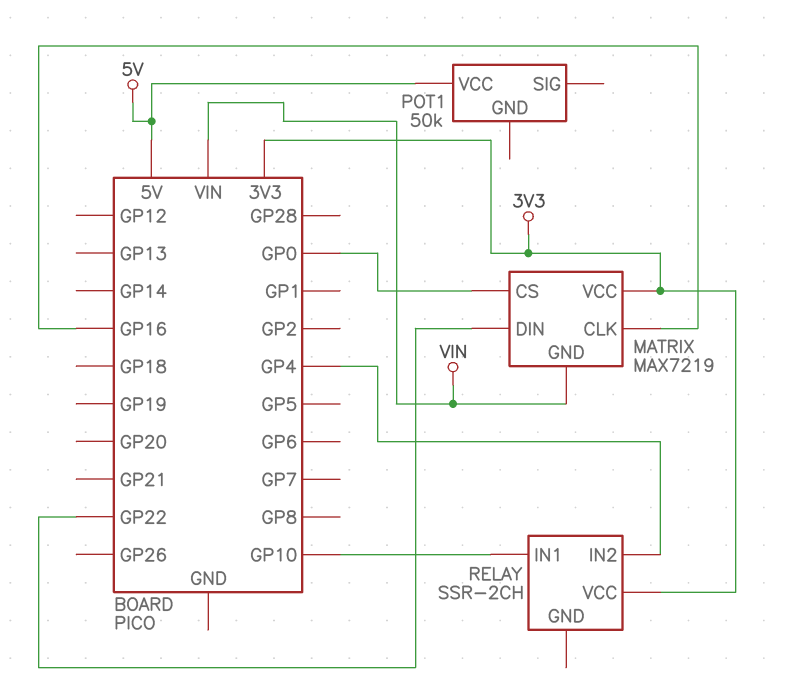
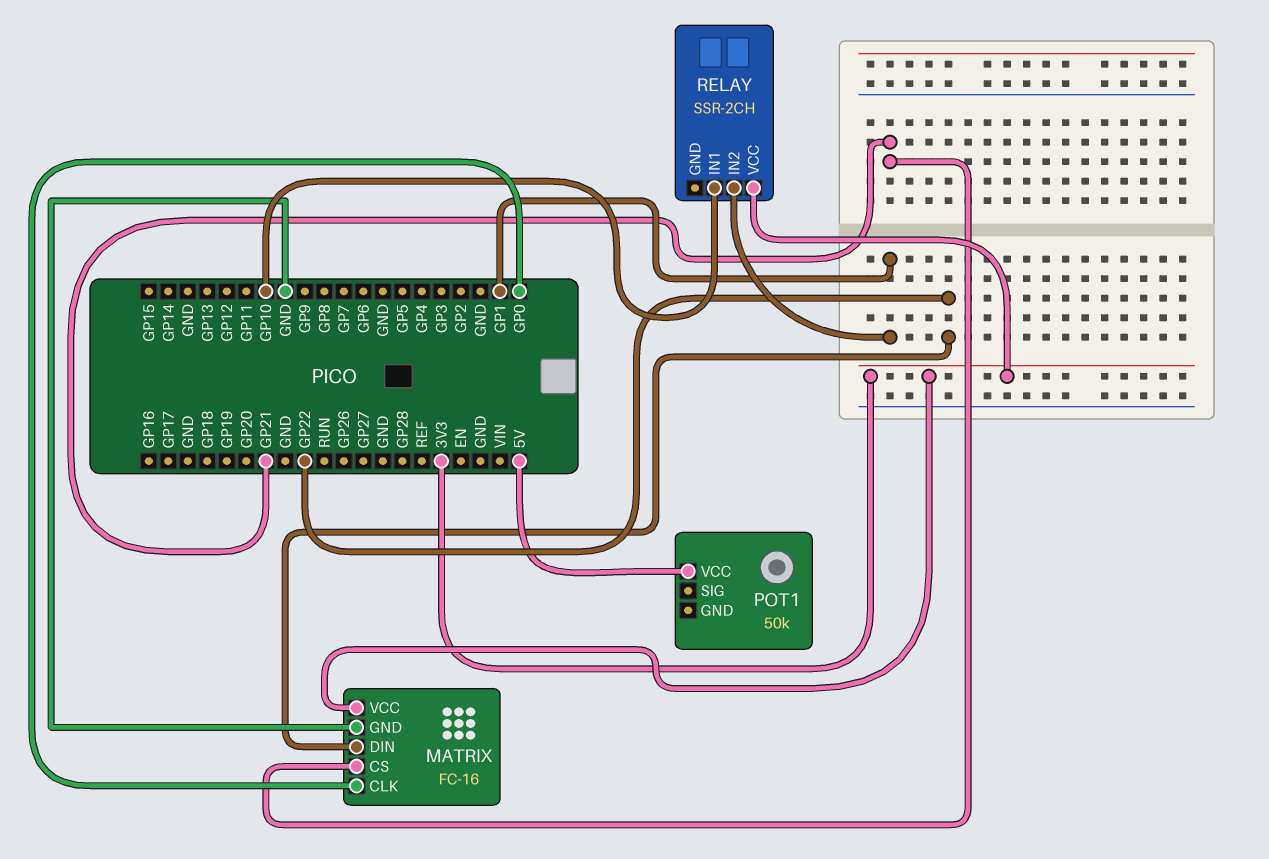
MATRIX: MAX7219 -> FC-16
MATRIX pin CLK: GP16 -> GP0
MATRIX pin CS: GP0 -> GP21
MATRIX pin GND: VIN -> GND
RELAY pin IN2: GP4 -> GP1

